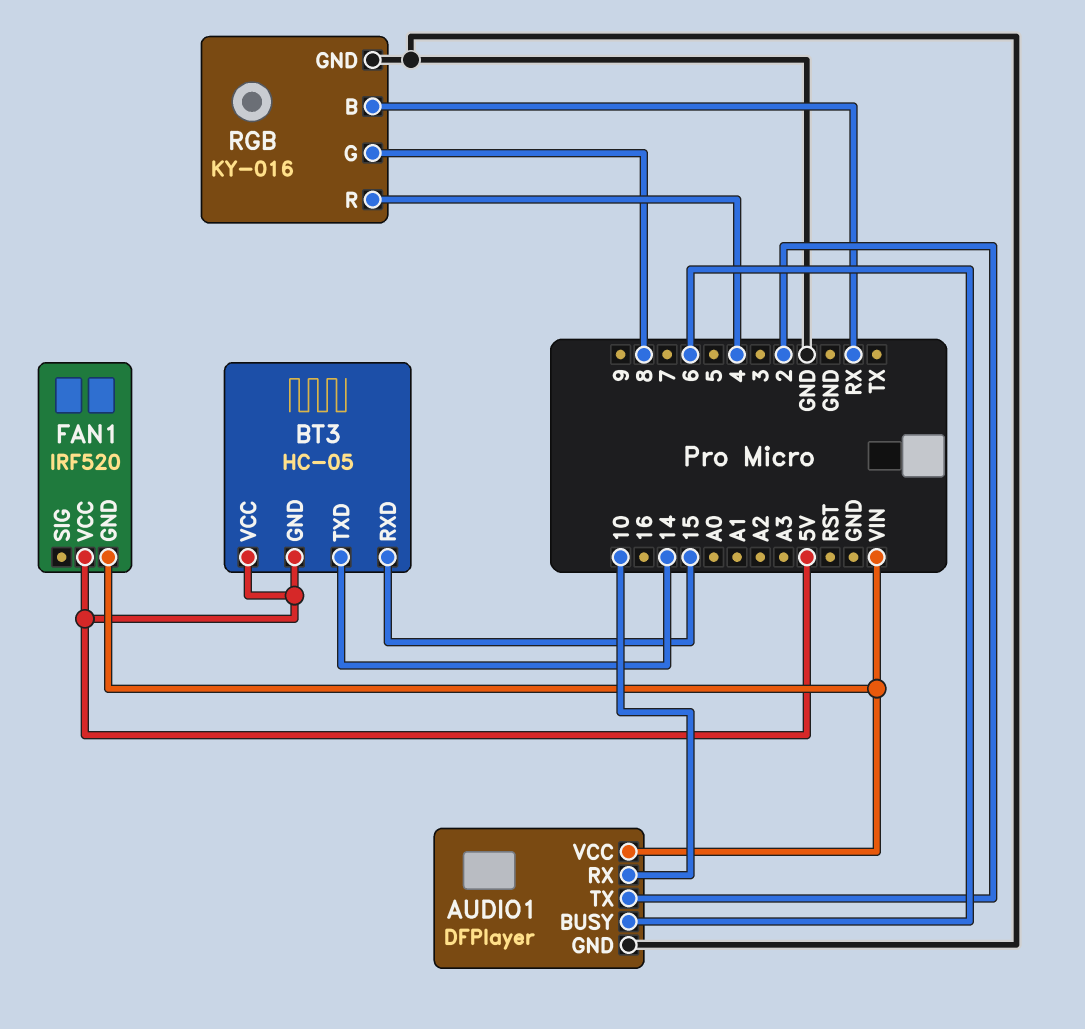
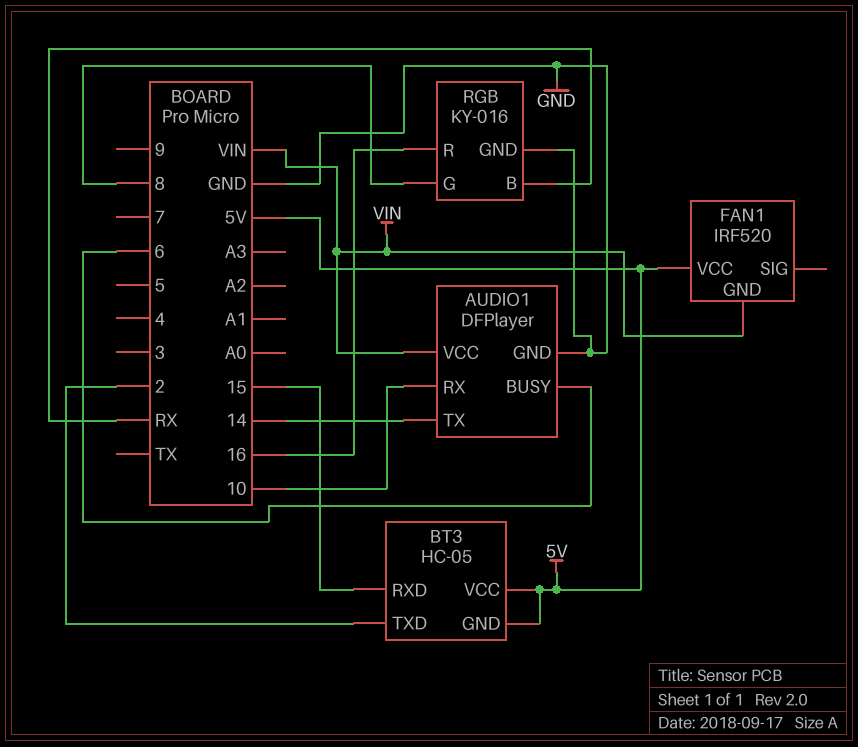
AUDIO1 pin TX: 2 -> 14
BT3 pin TXD: 14 -> 2
RGB pin R: 4 -> 16

